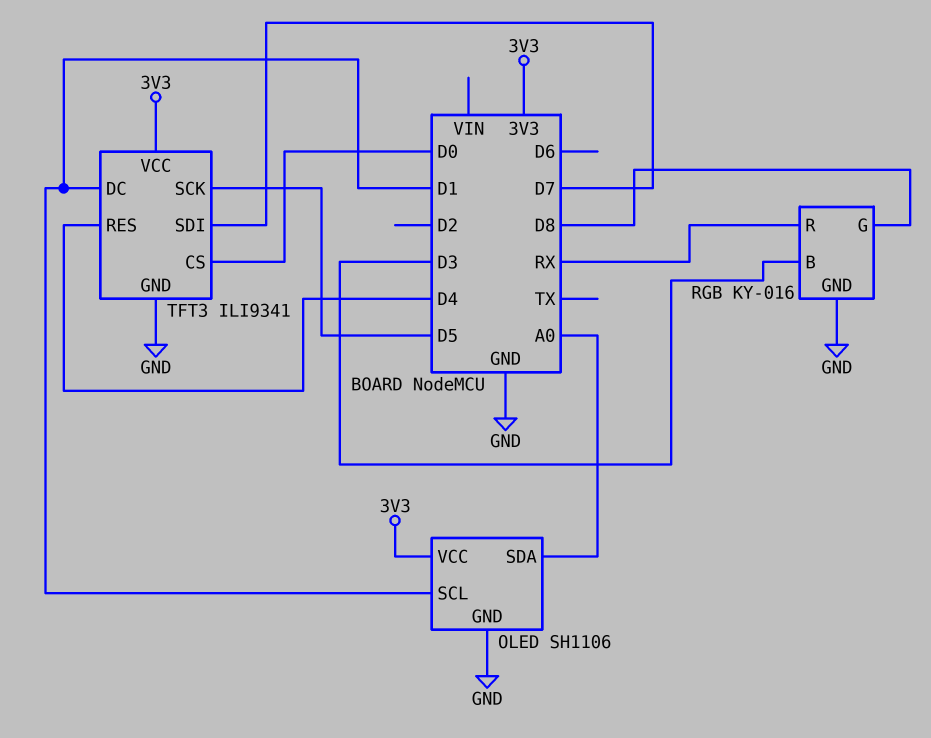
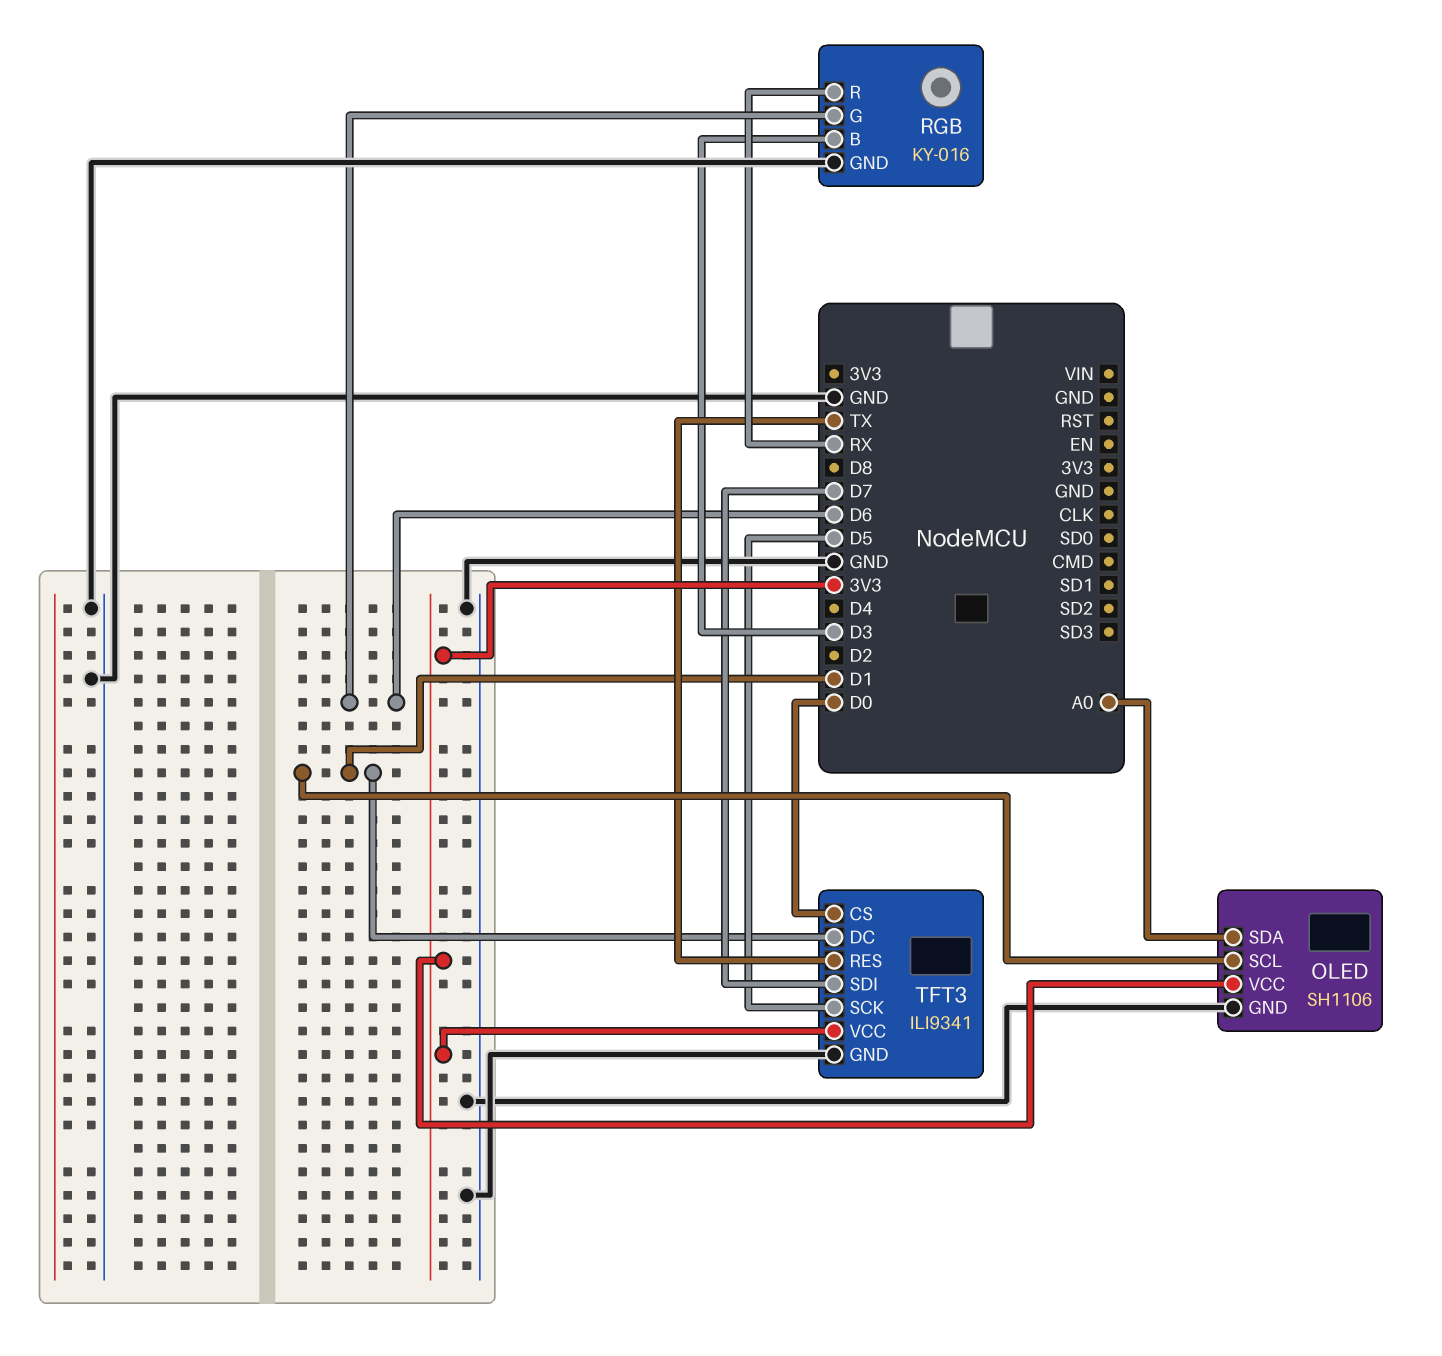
RGB pin G: D8 -> D6
TFT3 pin RES: D4 -> TX

